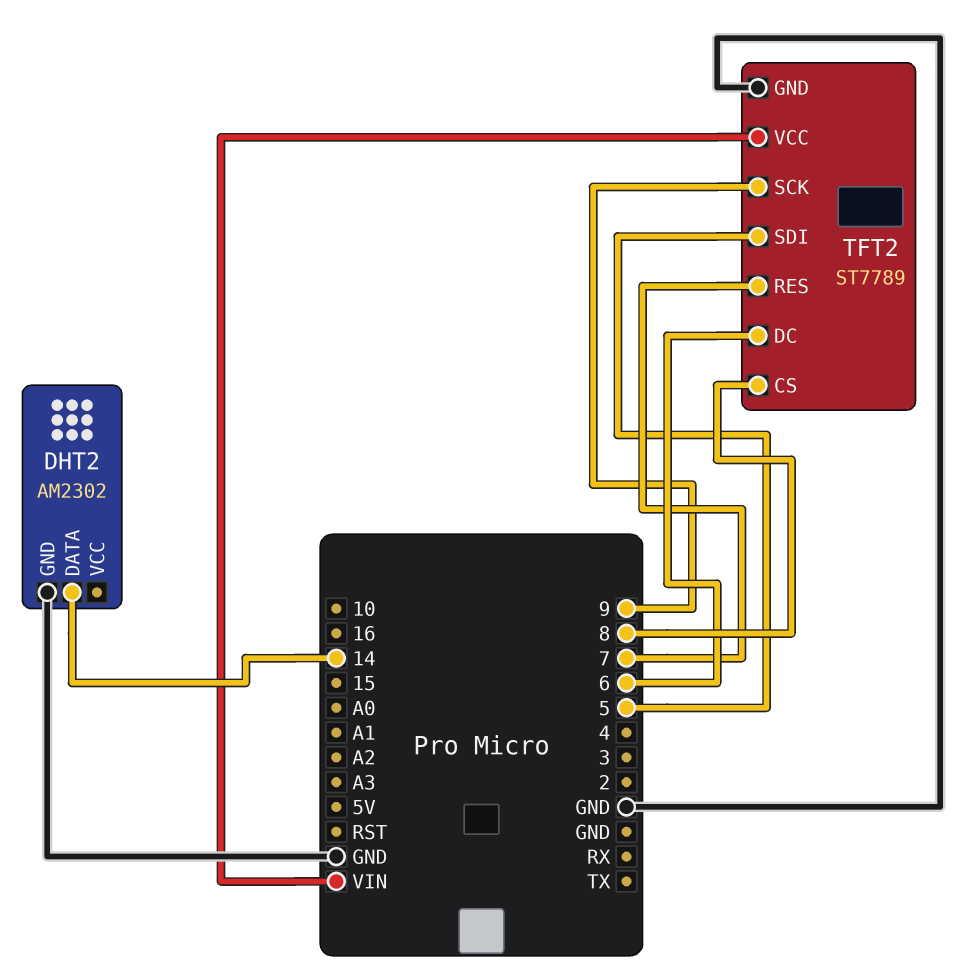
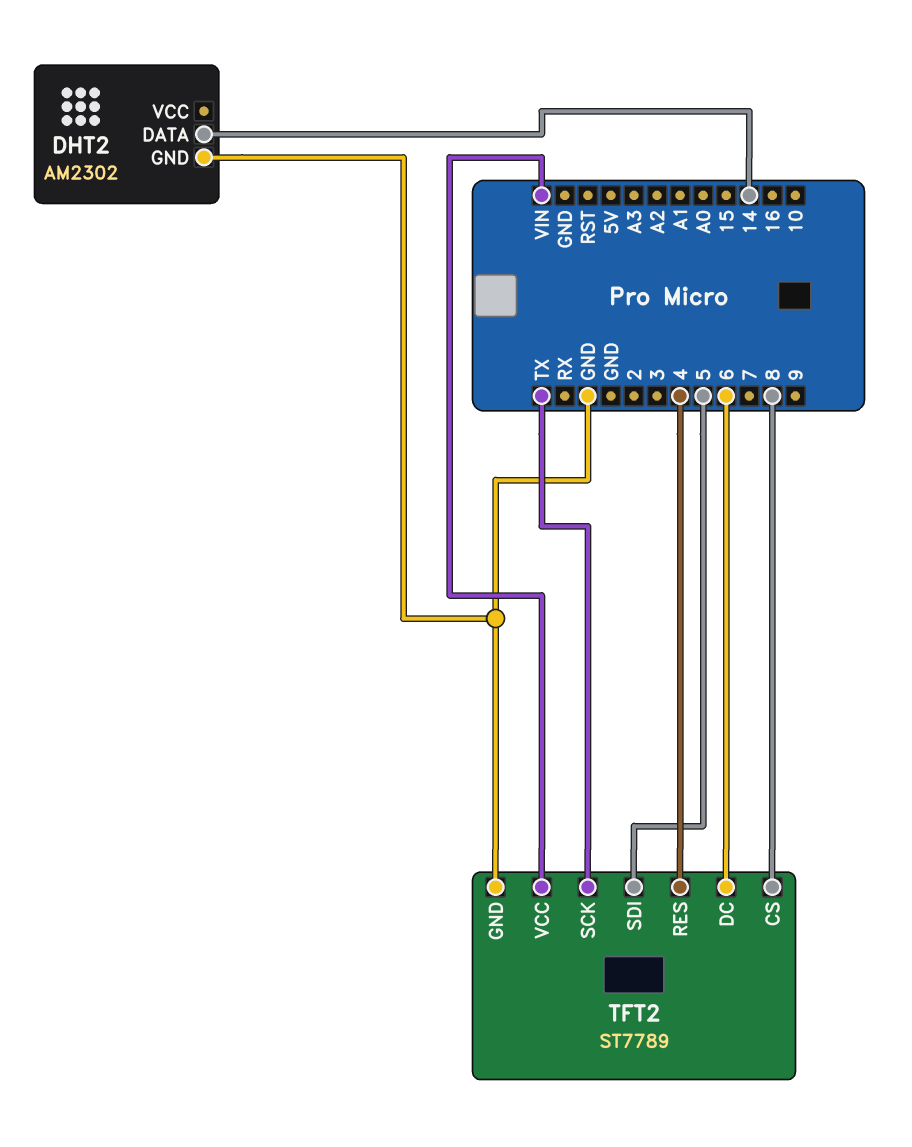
TFT2 pin RES: 7 -> 4
TFT2 pin SCK: 9 -> TX

